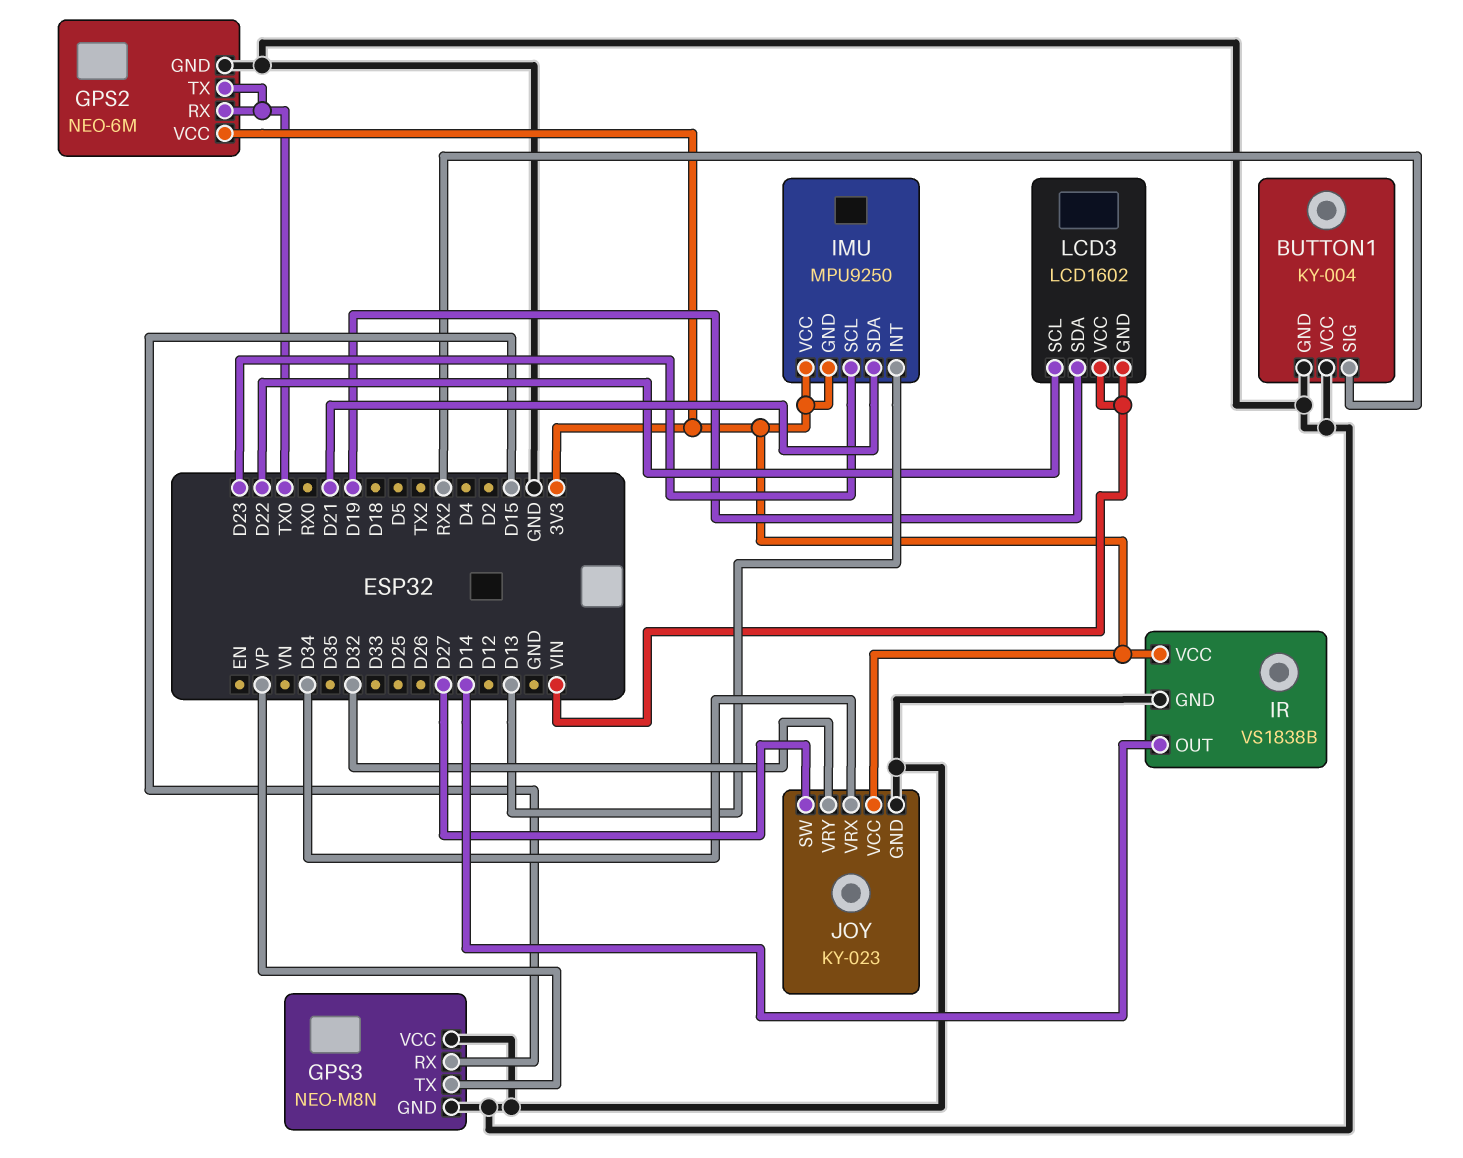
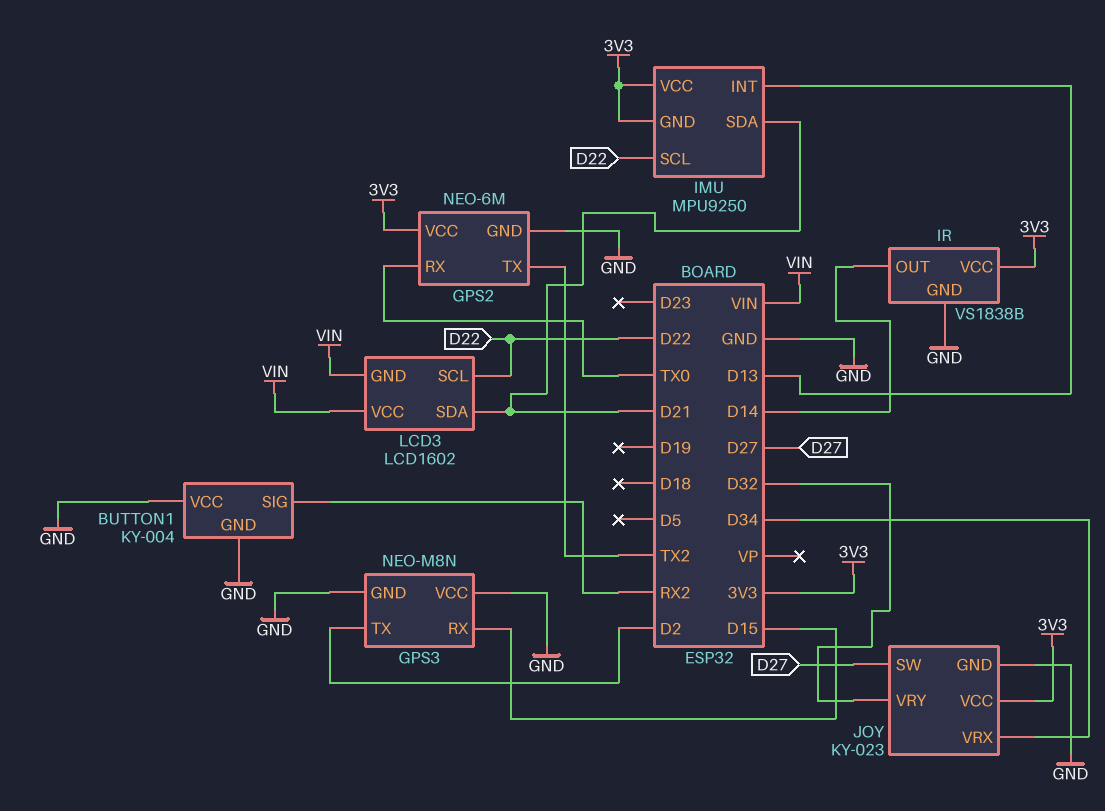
GPS2 pin TX: TX0 -> TX2
GPS3 pin TX: VP -> D2
IMU pin SCL: D23 -> D22
LCD3 pin SDA: D19 -> D21

